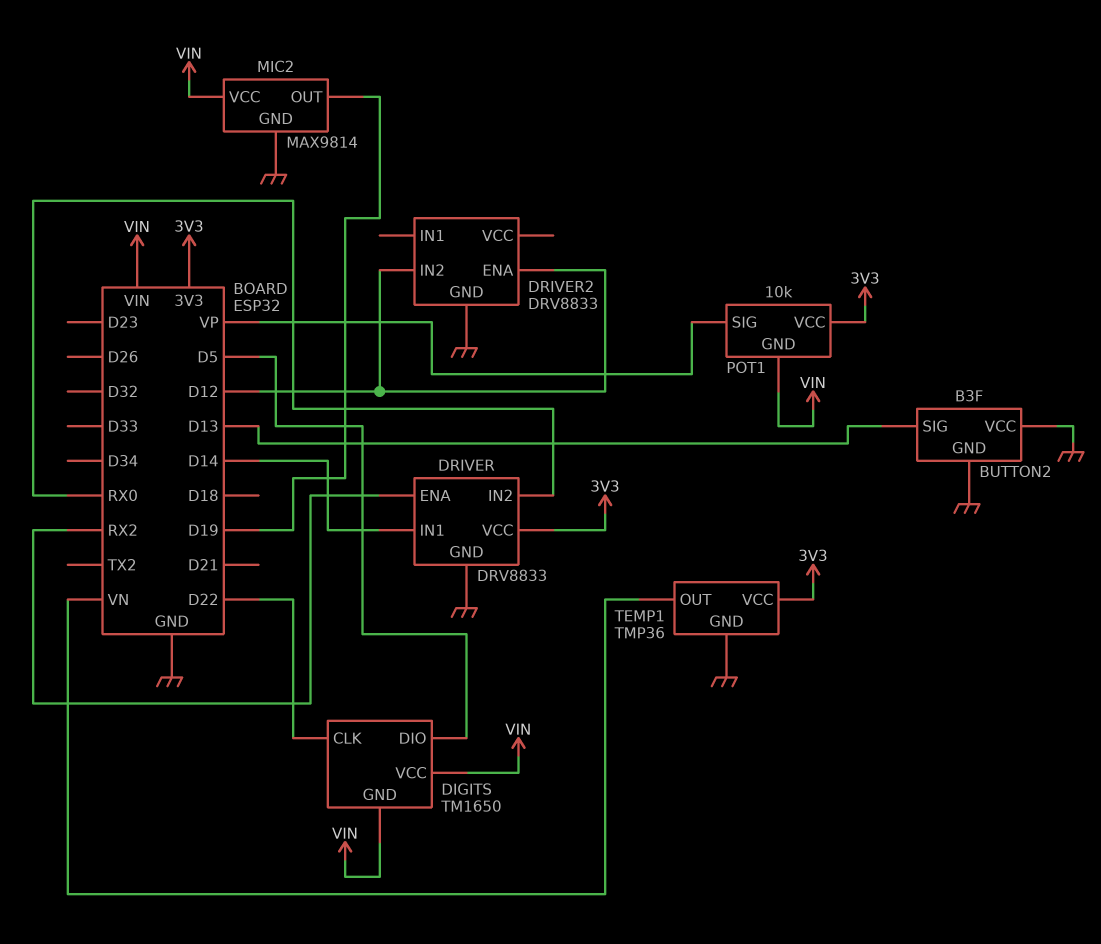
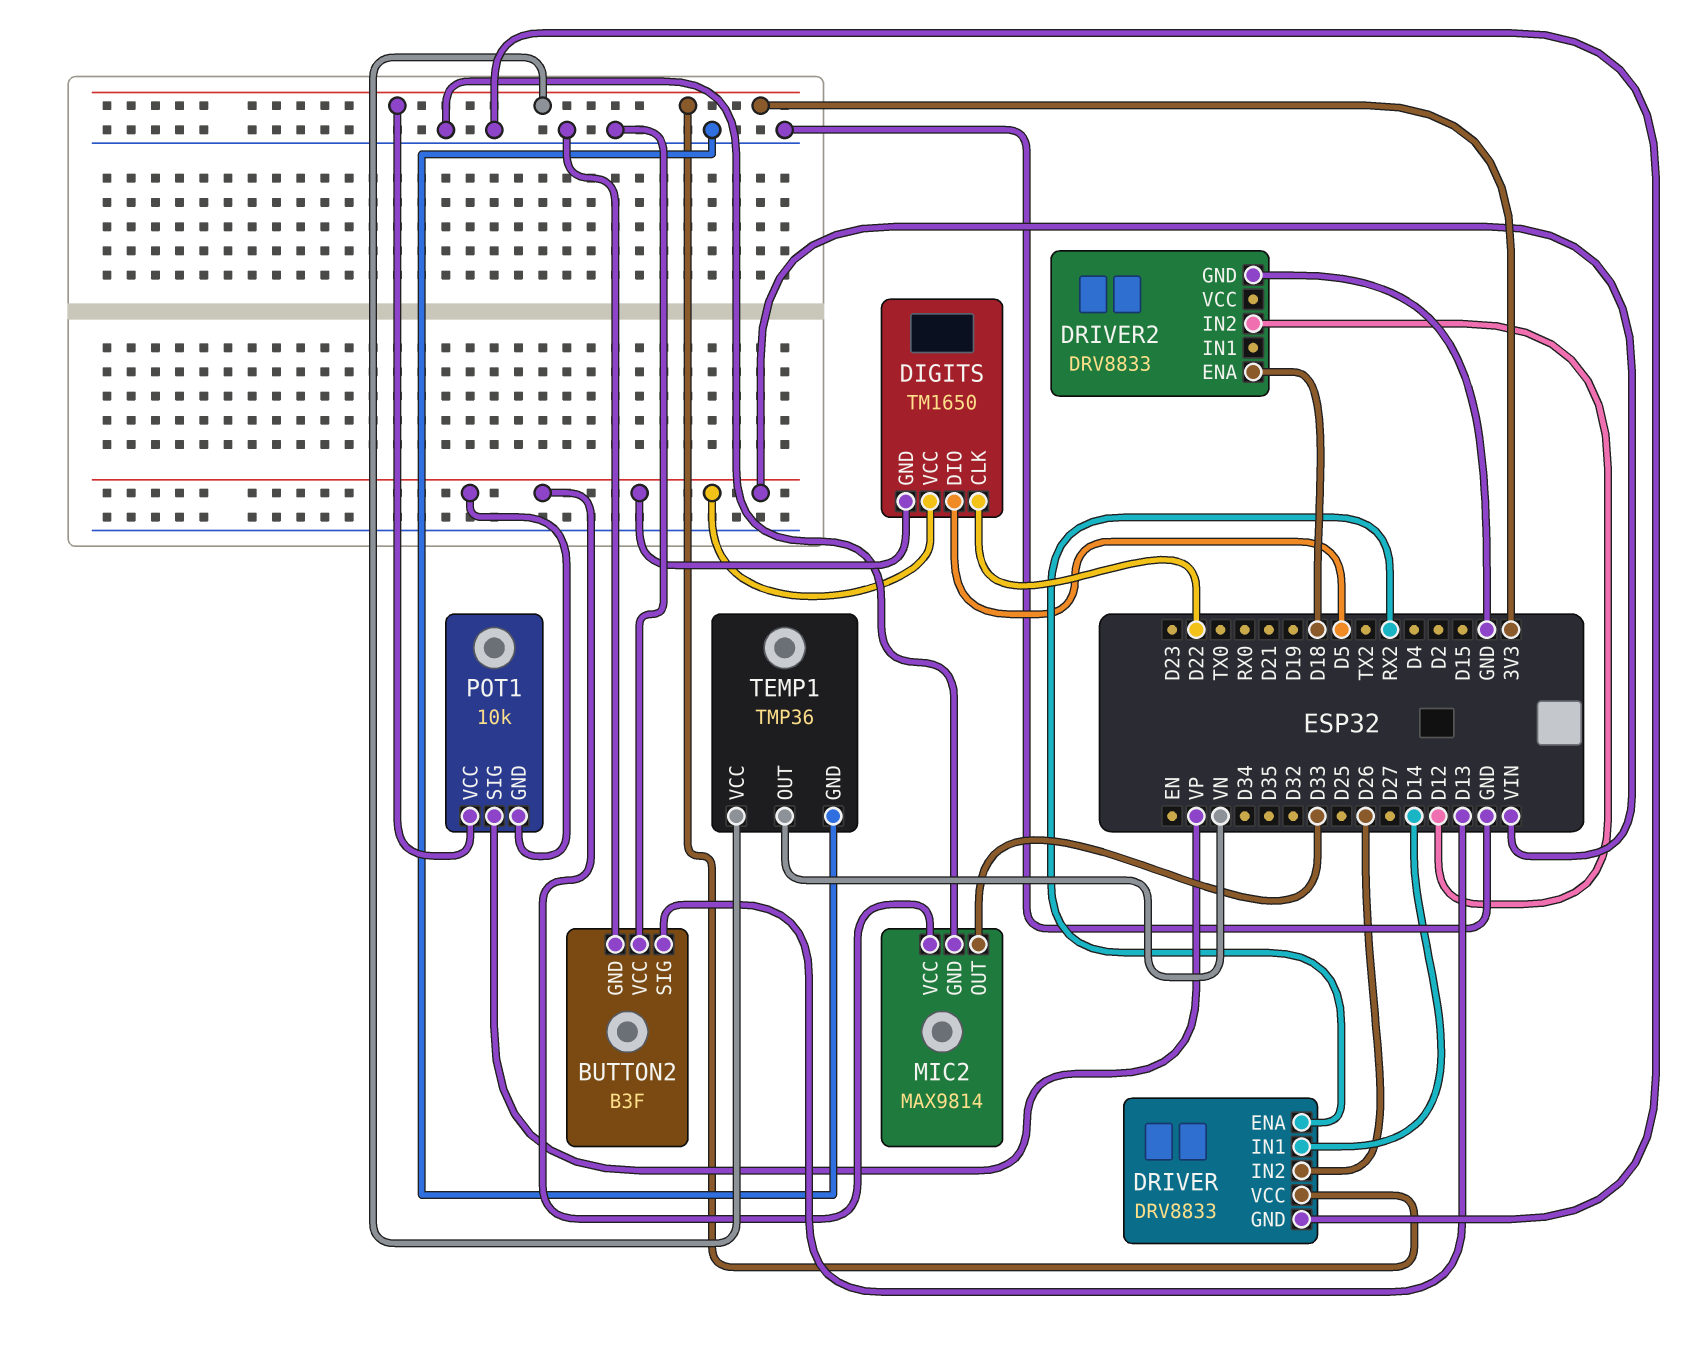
DRIVER pin IN2: RX0 -> D26
DRIVER2 pin ENA: D12 -> D18
MIC2 pin OUT: D19 -> D33

